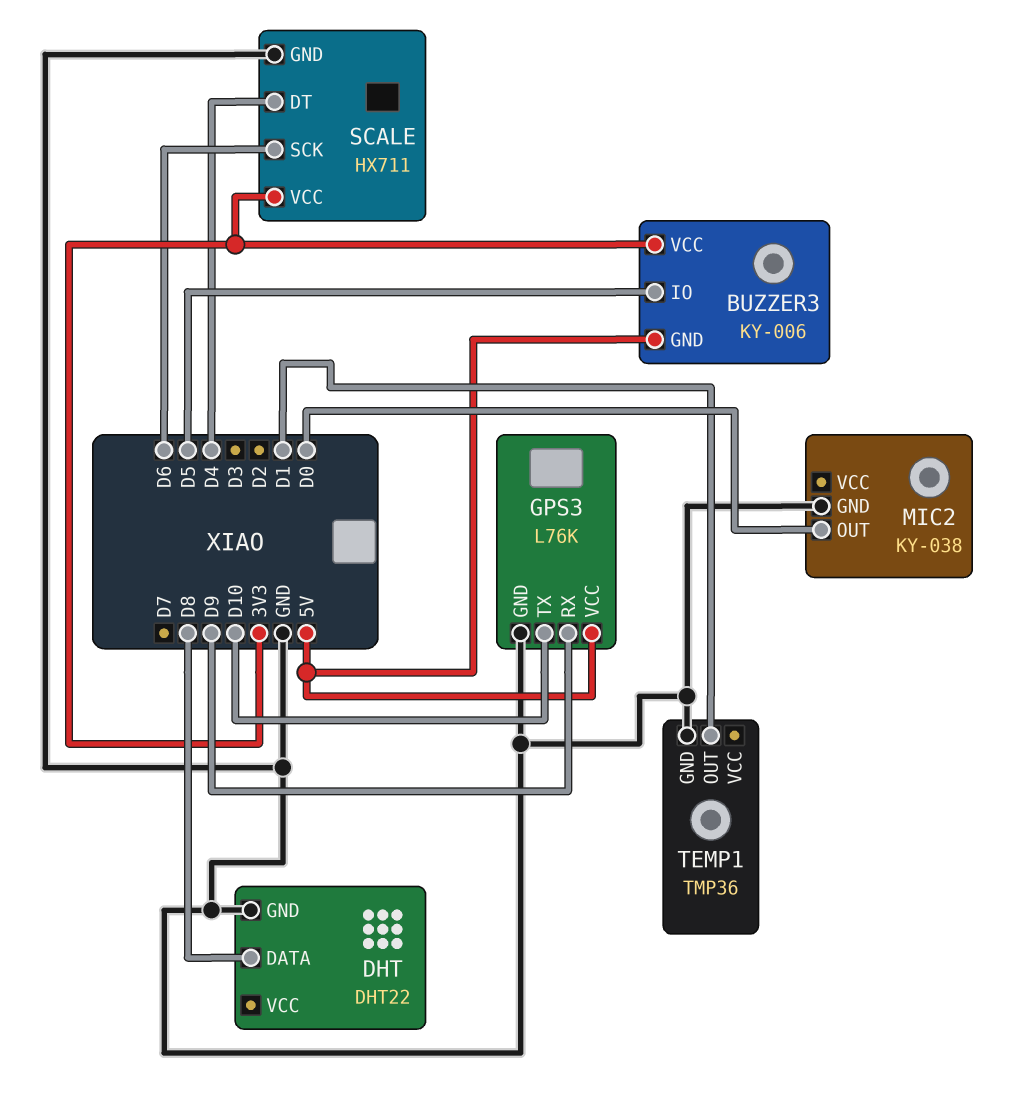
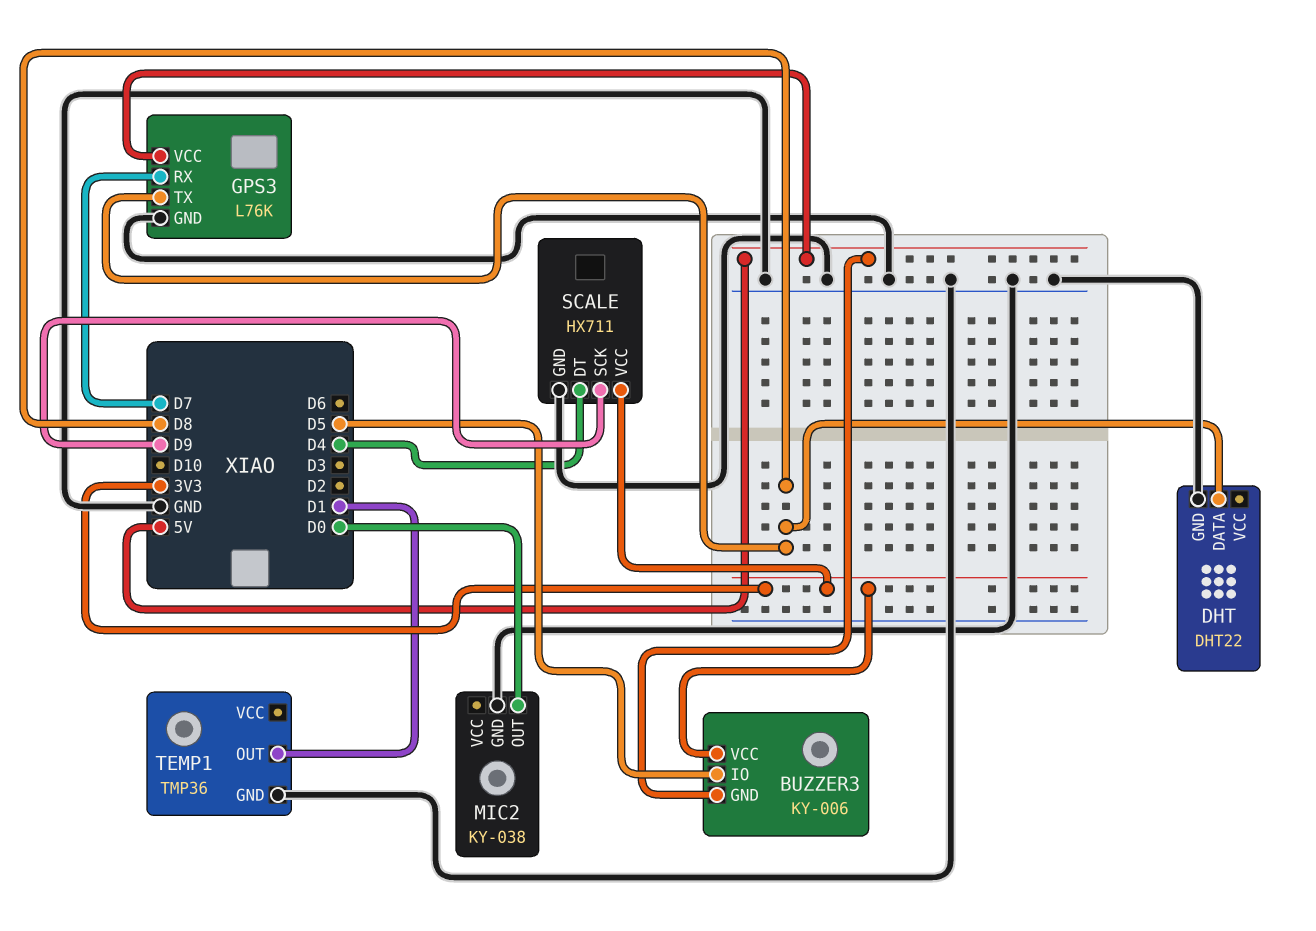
GPS3 pin RX: D9 -> D7
GPS3 pin TX: D10 -> D8
SCALE pin SCK: D6 -> D9

